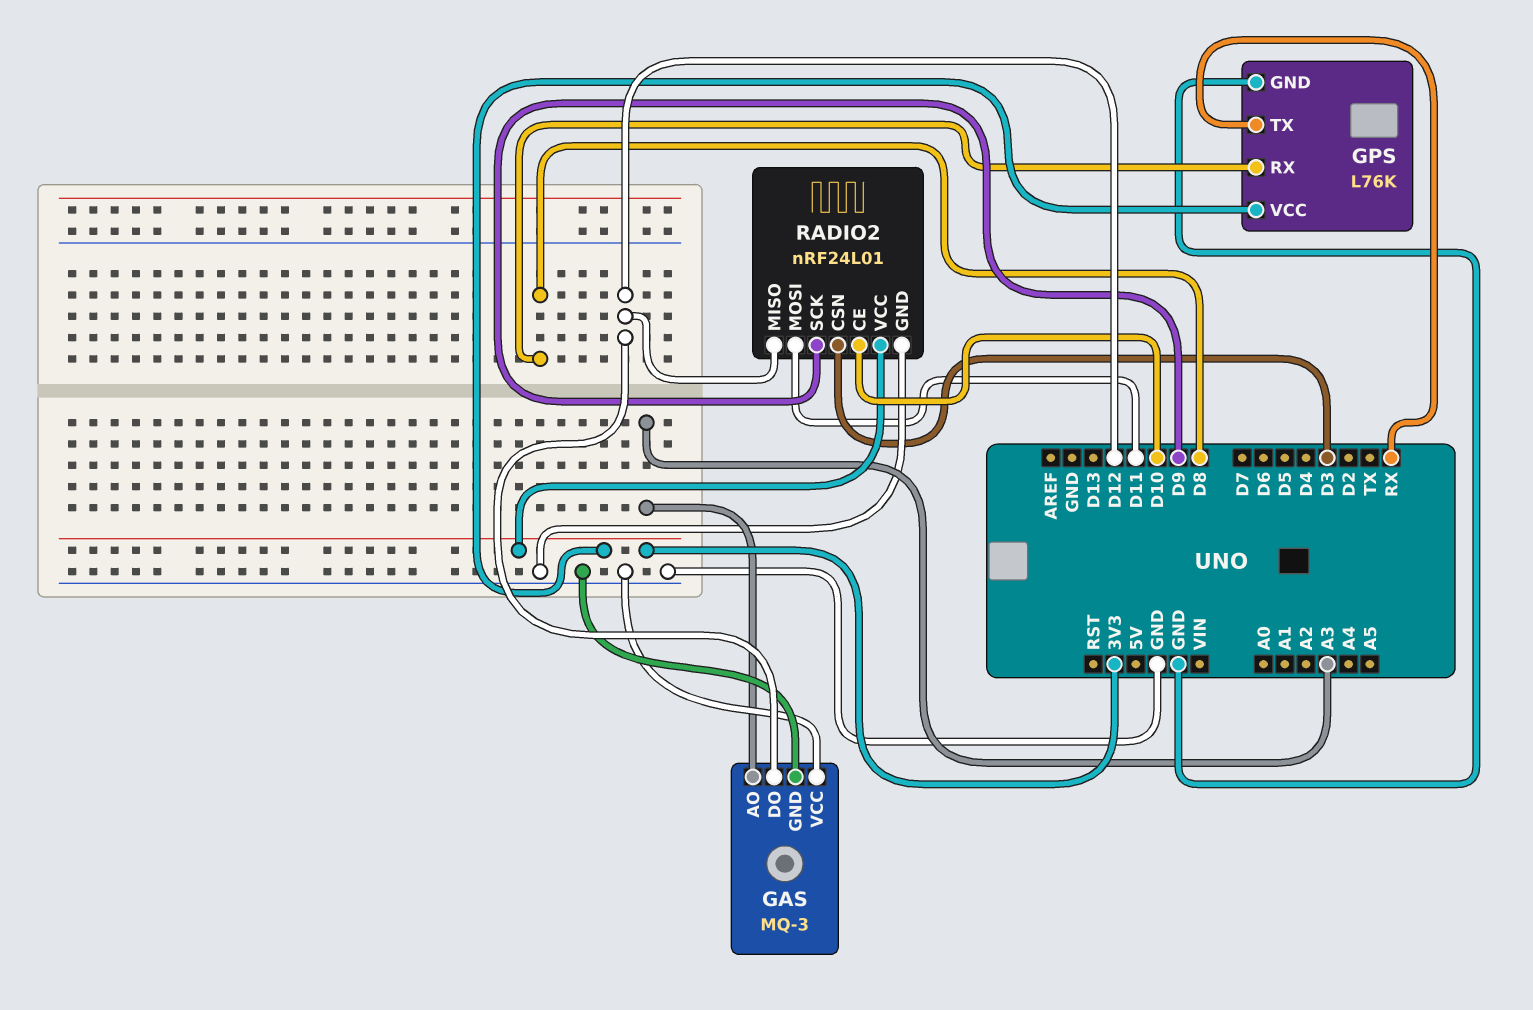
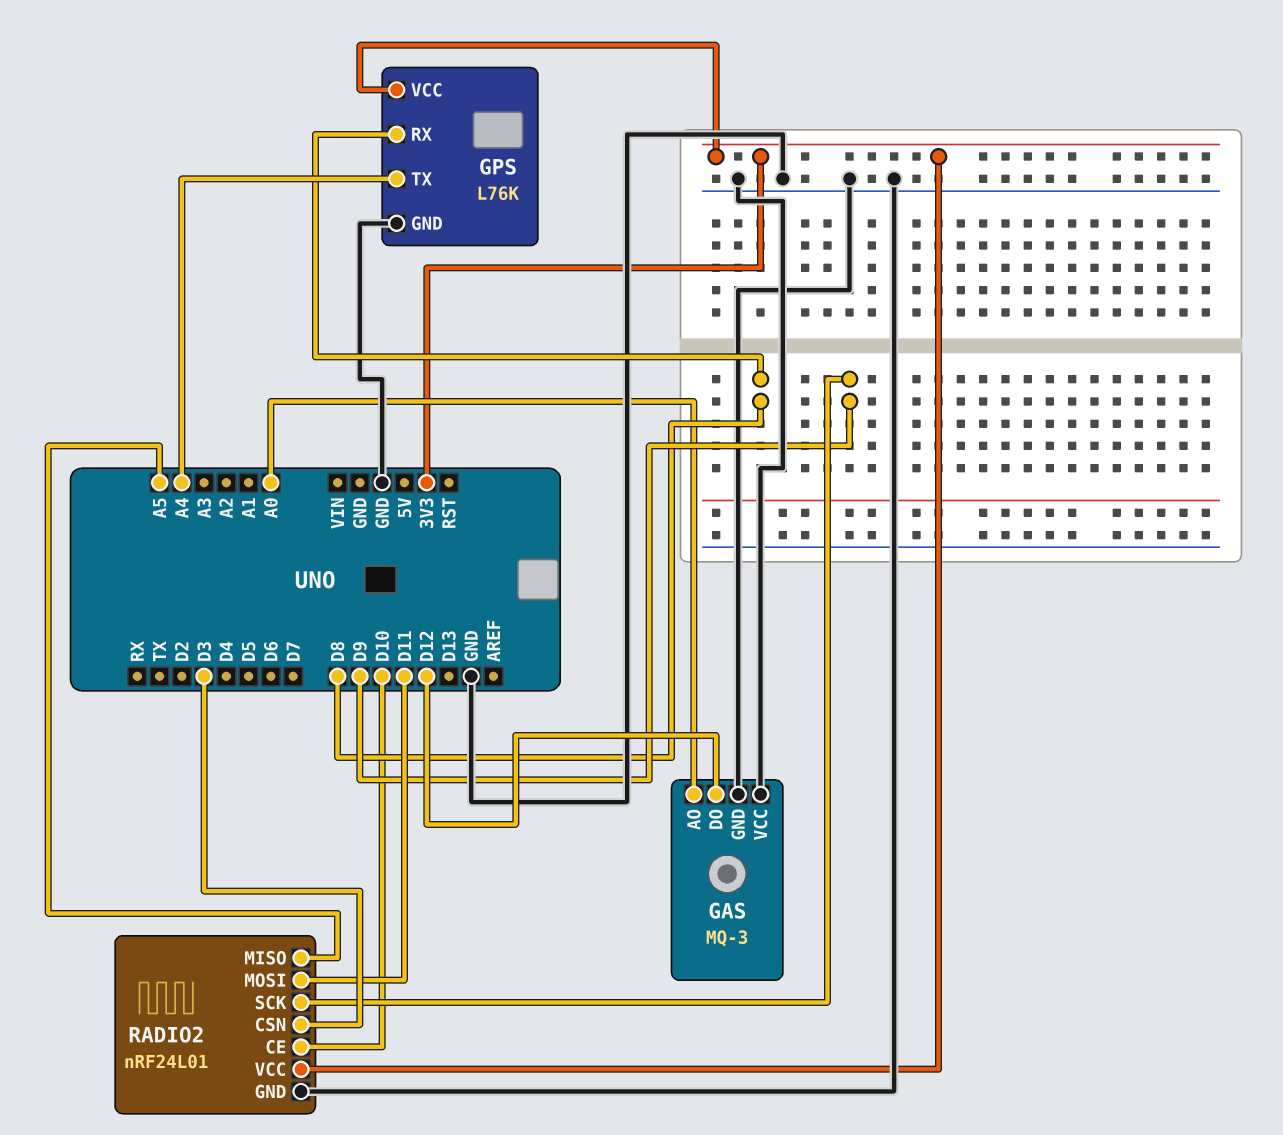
GAS pin AO: A3 -> A0
GPS pin TX: RX -> A4
RADIO2 pin MISO: D12 -> A5

